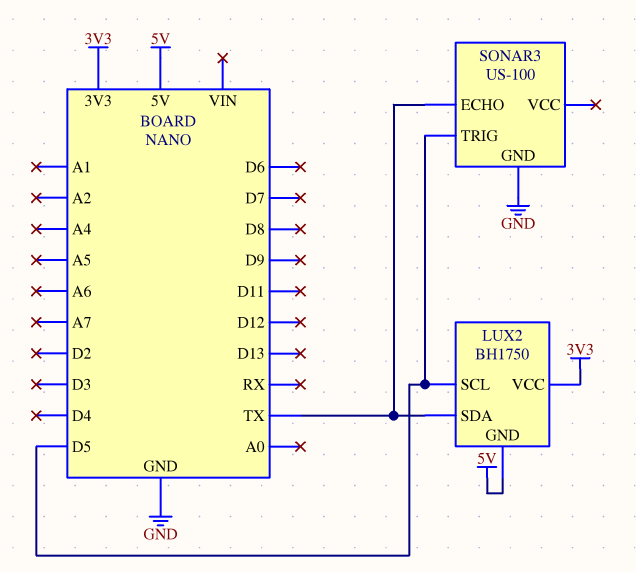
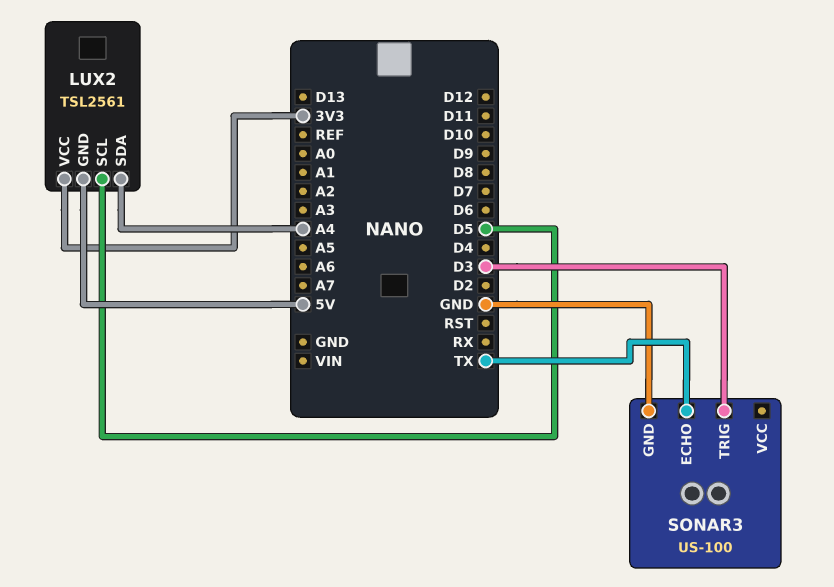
LUX2: BH1750 -> TSL2561
LUX2 pin SDA: TX -> A4
SONAR3 pin TRIG: D5 -> D3

